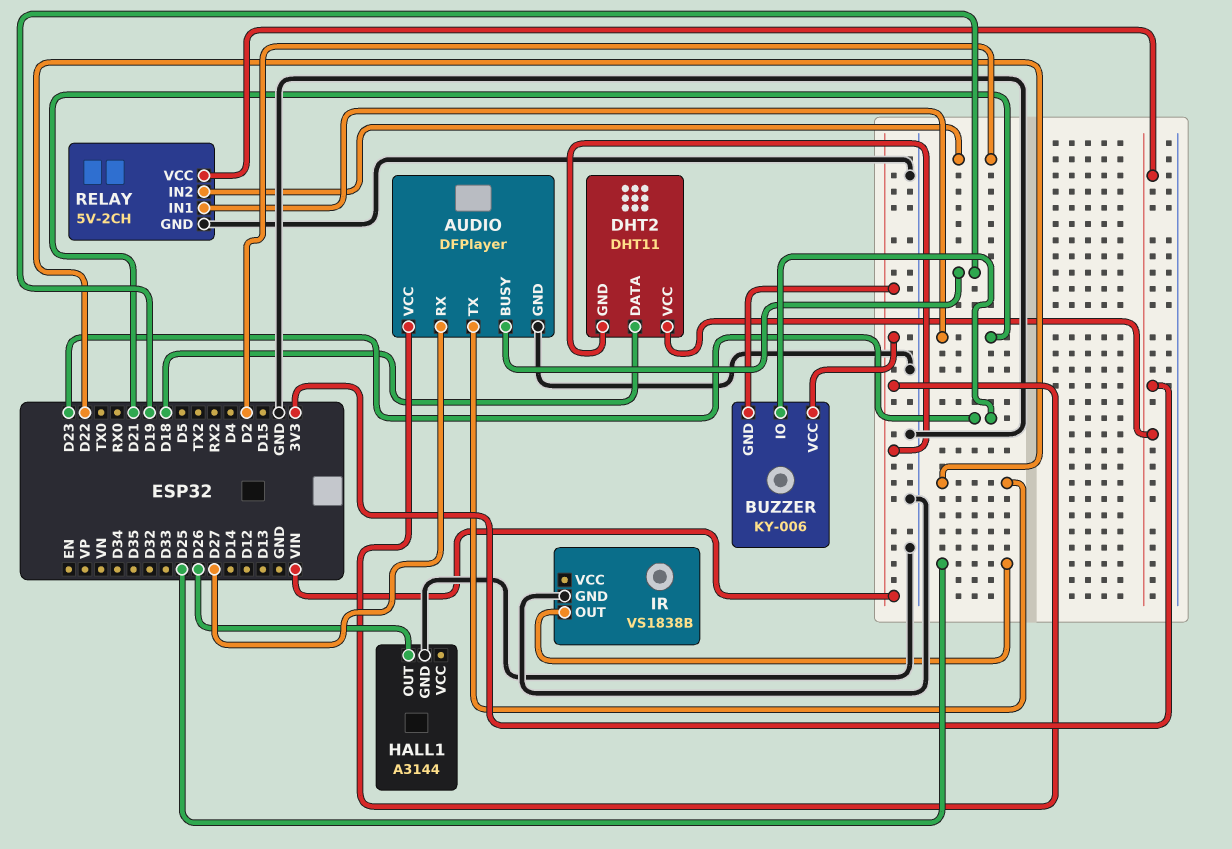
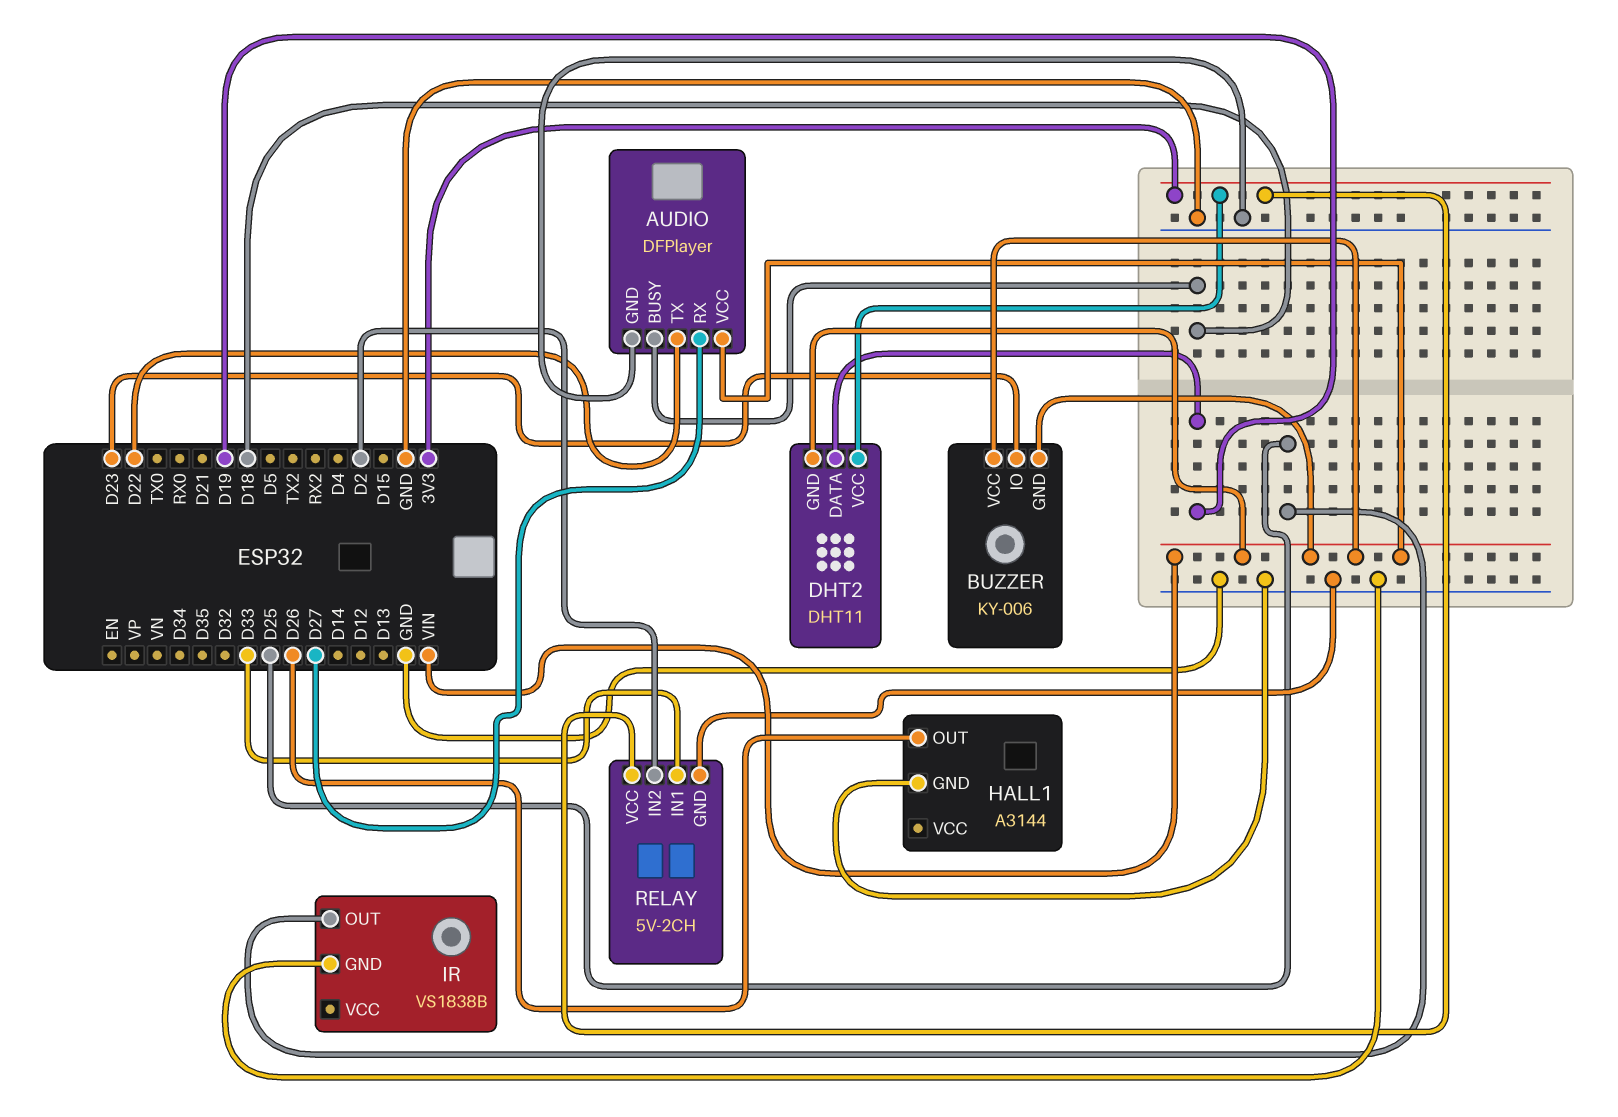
AUDIO pin BUSY: D19 -> D18
DHT2 pin DATA: D18 -> D19
RELAY pin IN1: D21 -> D33

